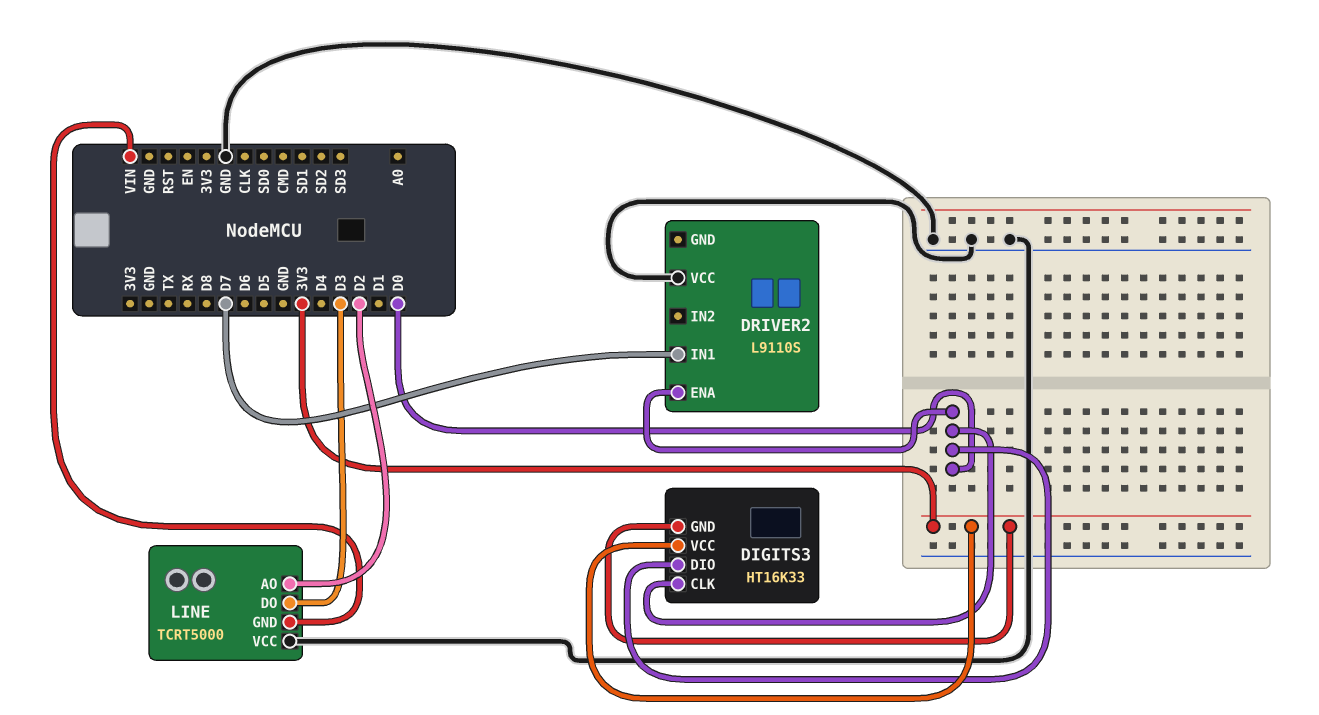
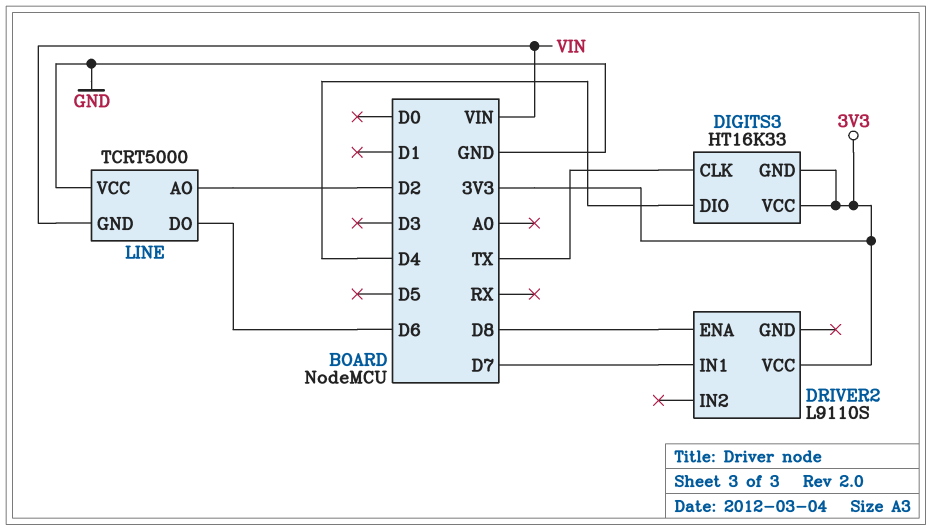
DIGITS3 pin CLK: D0 -> TX
DIGITS3 pin DIO: D0 -> D4
DRIVER2 pin ENA: D0 -> D8
DRIVER2 pin VCC: GND -> 3V3
LINE pin DO: D3 -> D6

